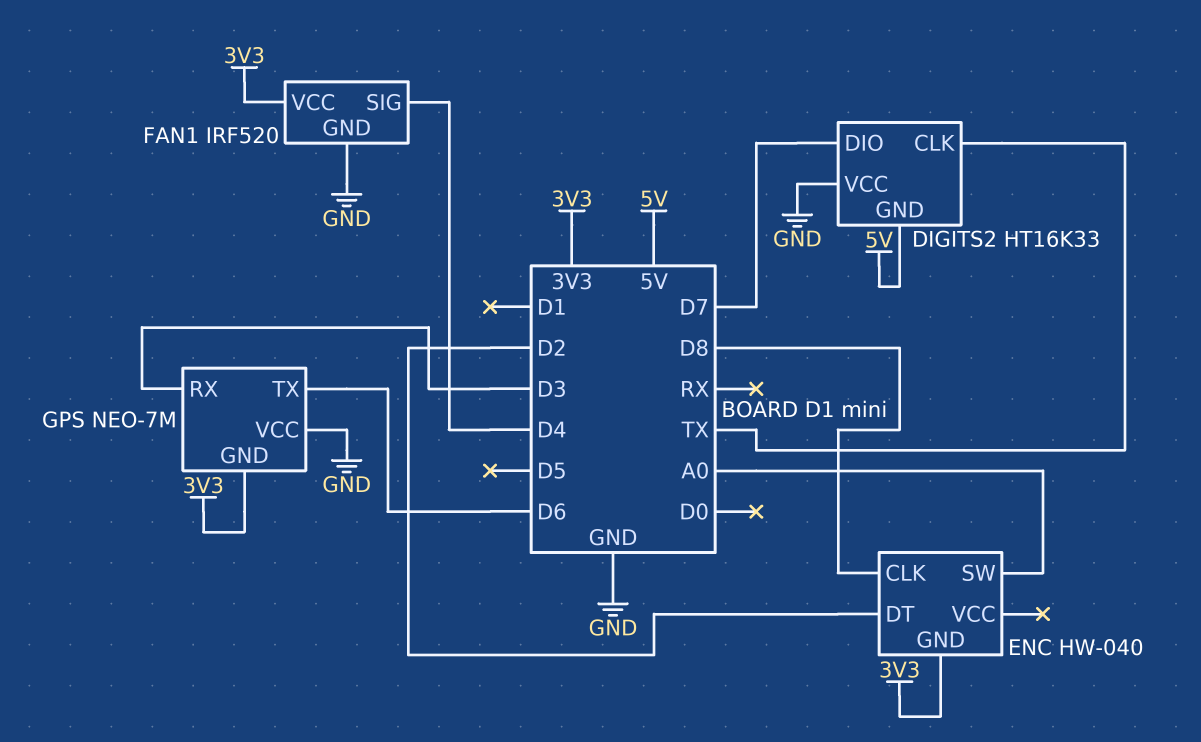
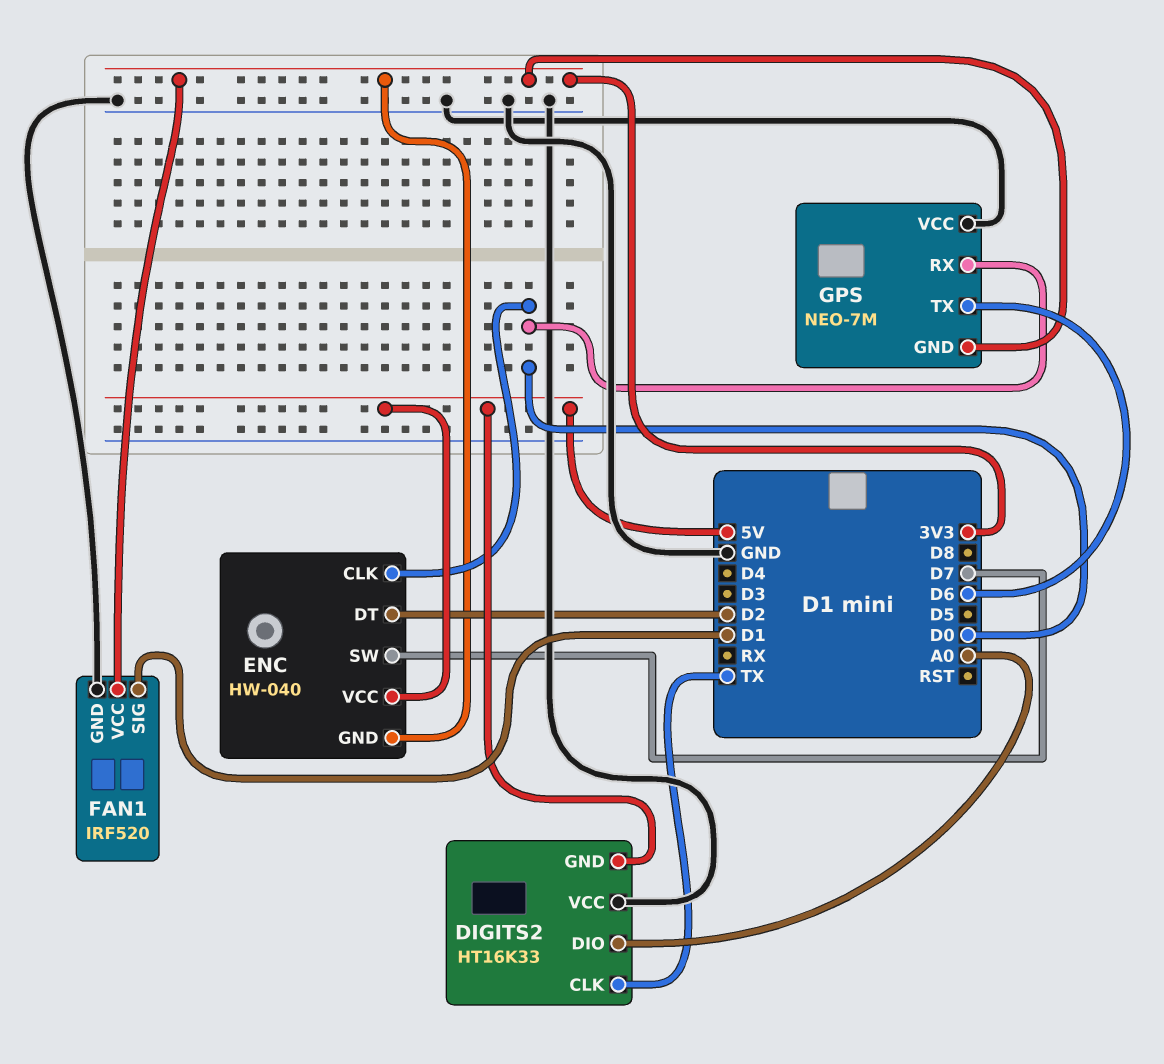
DIGITS2 pin DIO: D7 -> A0
ENC pin CLK: D8 -> D0
ENC pin SW: A0 -> D7
ENC pin VCC: none -> 5V
FAN1 pin SIG: D4 -> D1
GPS pin RX: D3 -> D0

